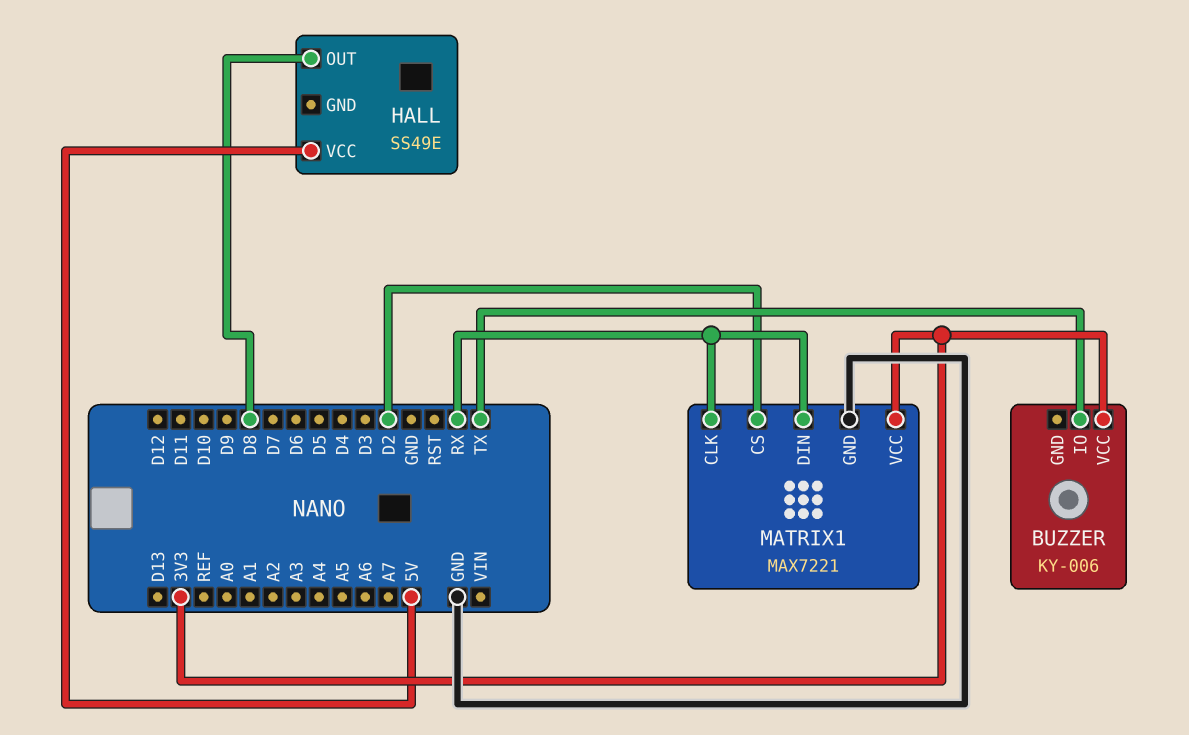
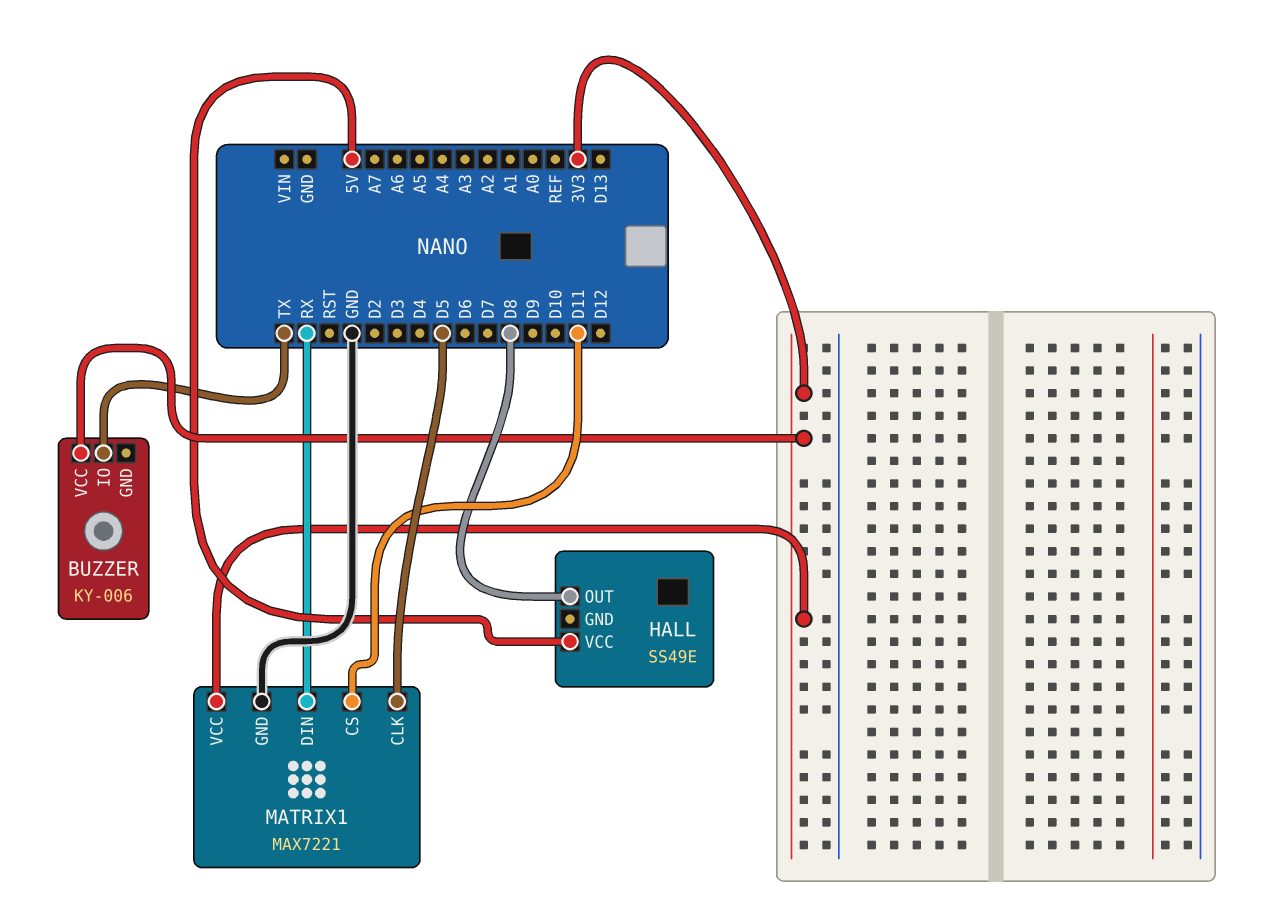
MATRIX1 pin CLK: RX -> D5
MATRIX1 pin CS: D2 -> D11

